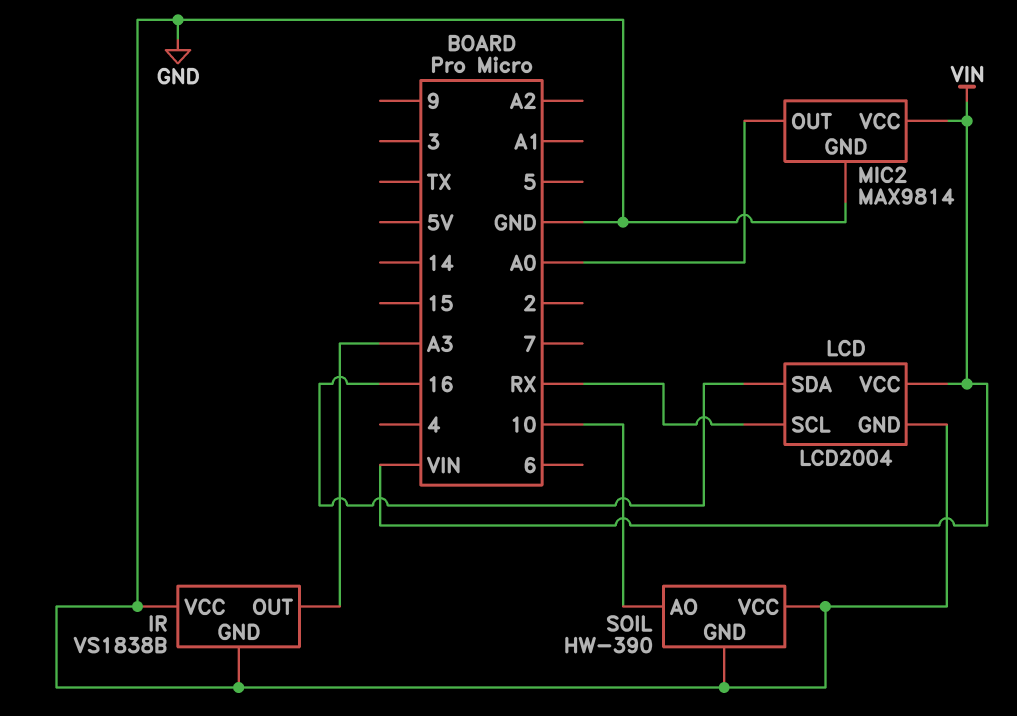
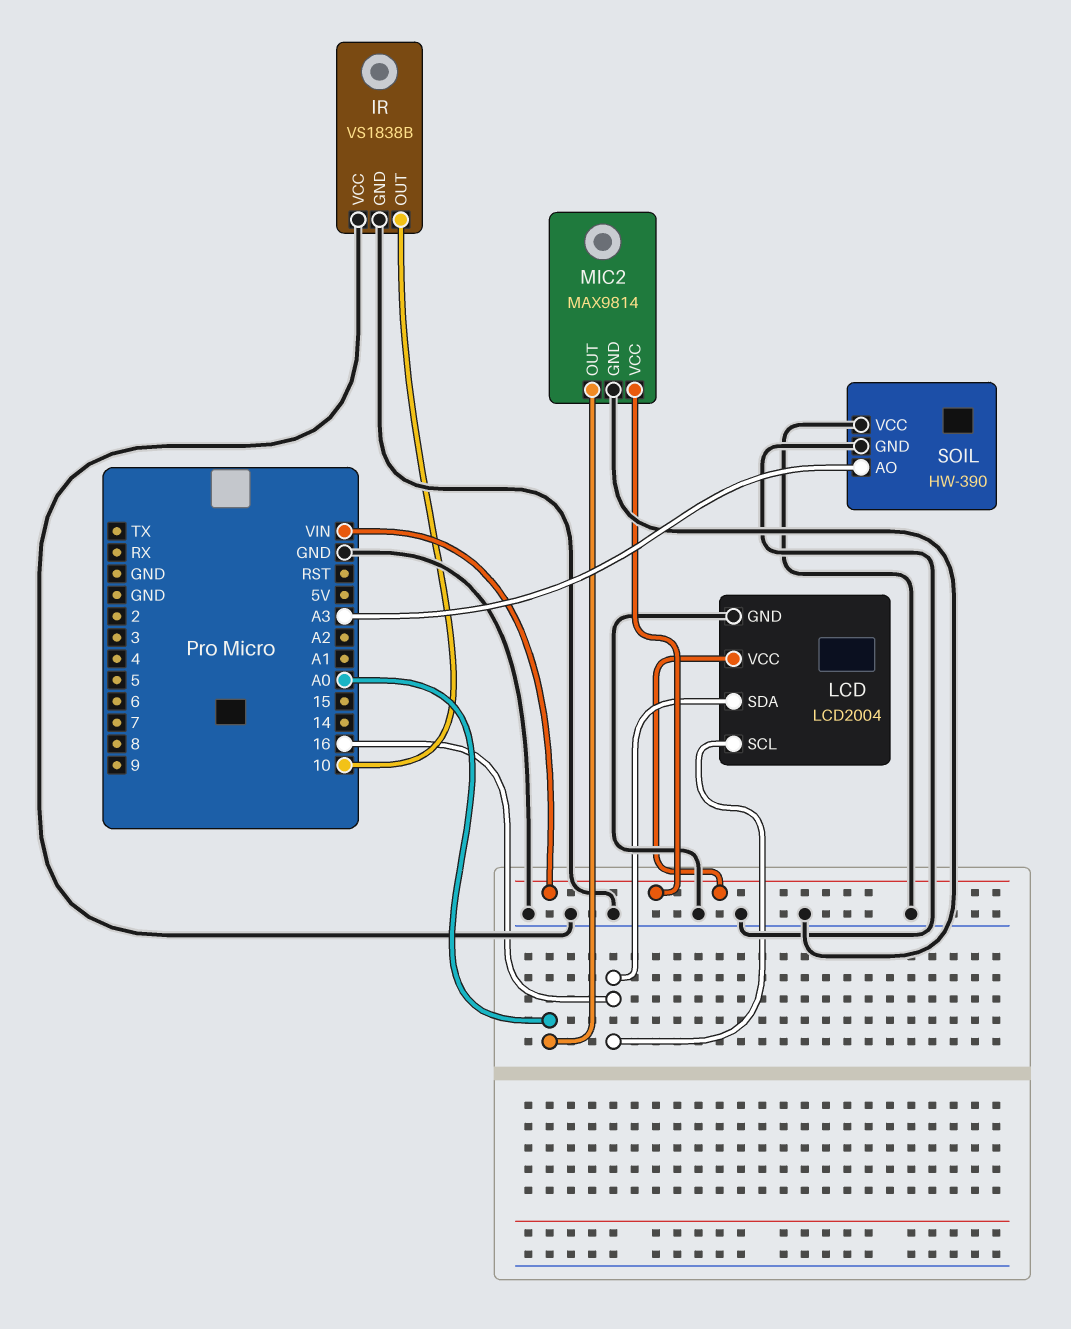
IR pin OUT: A3 -> 10
LCD pin SCL: RX -> 16
SOIL pin AO: 10 -> A3

